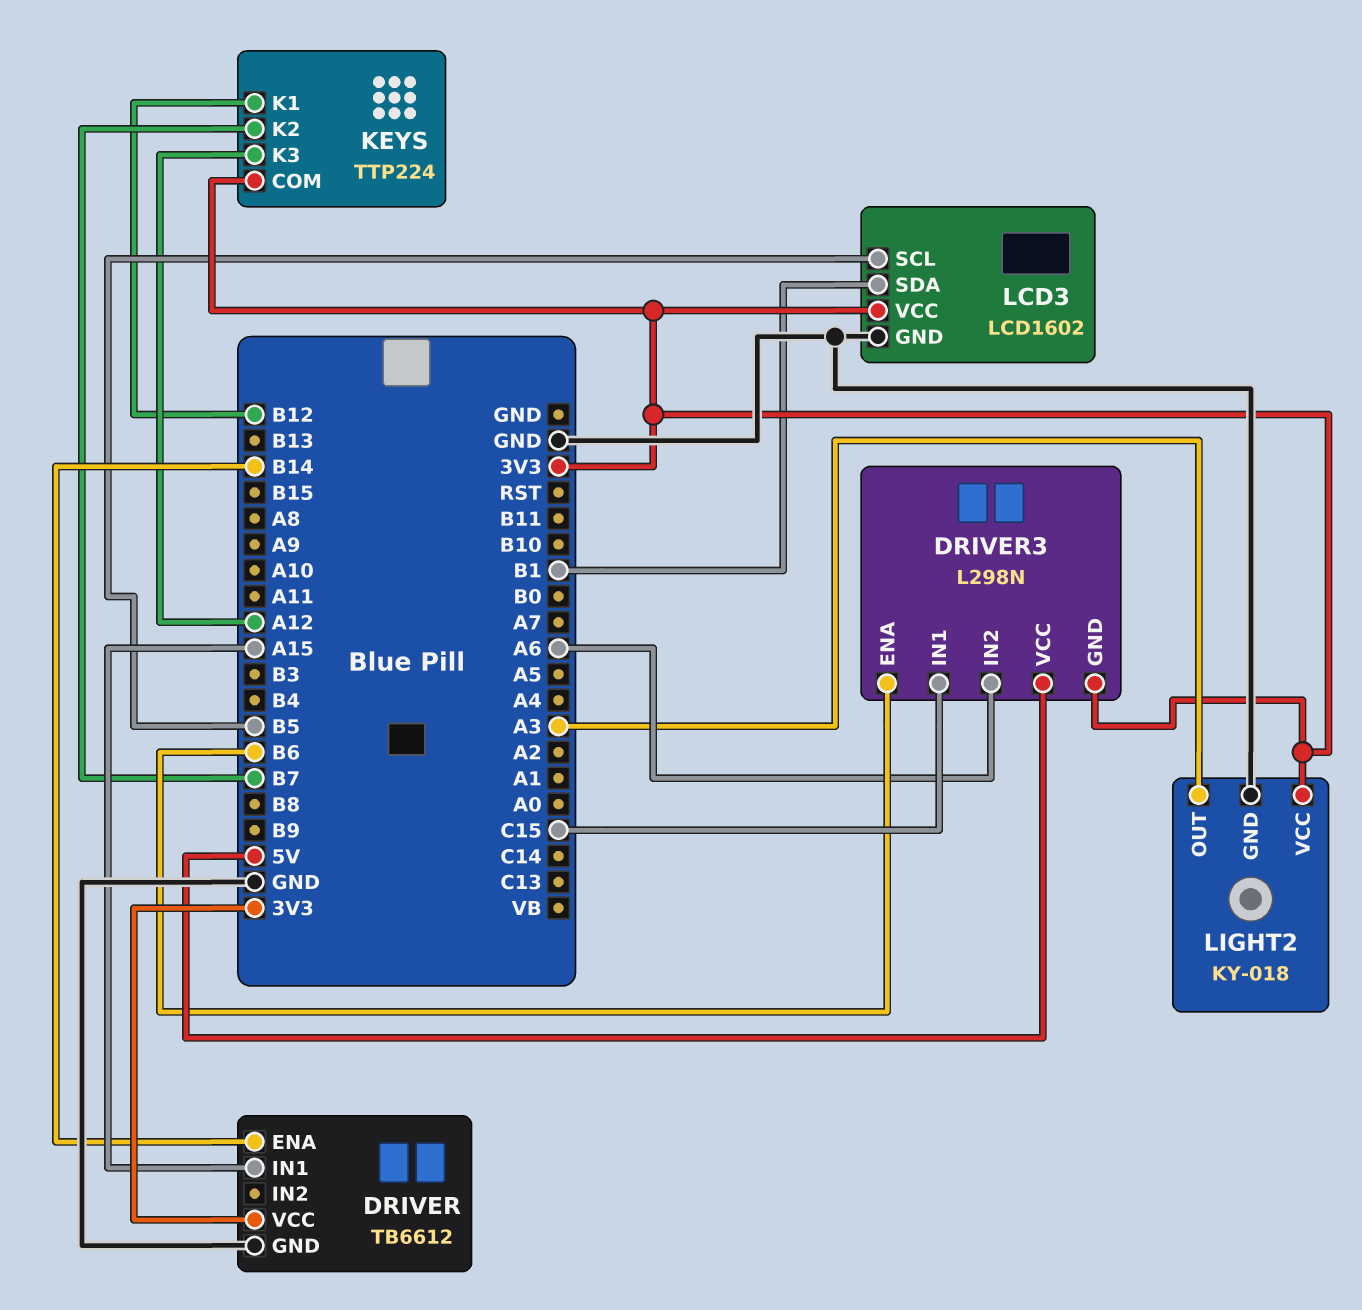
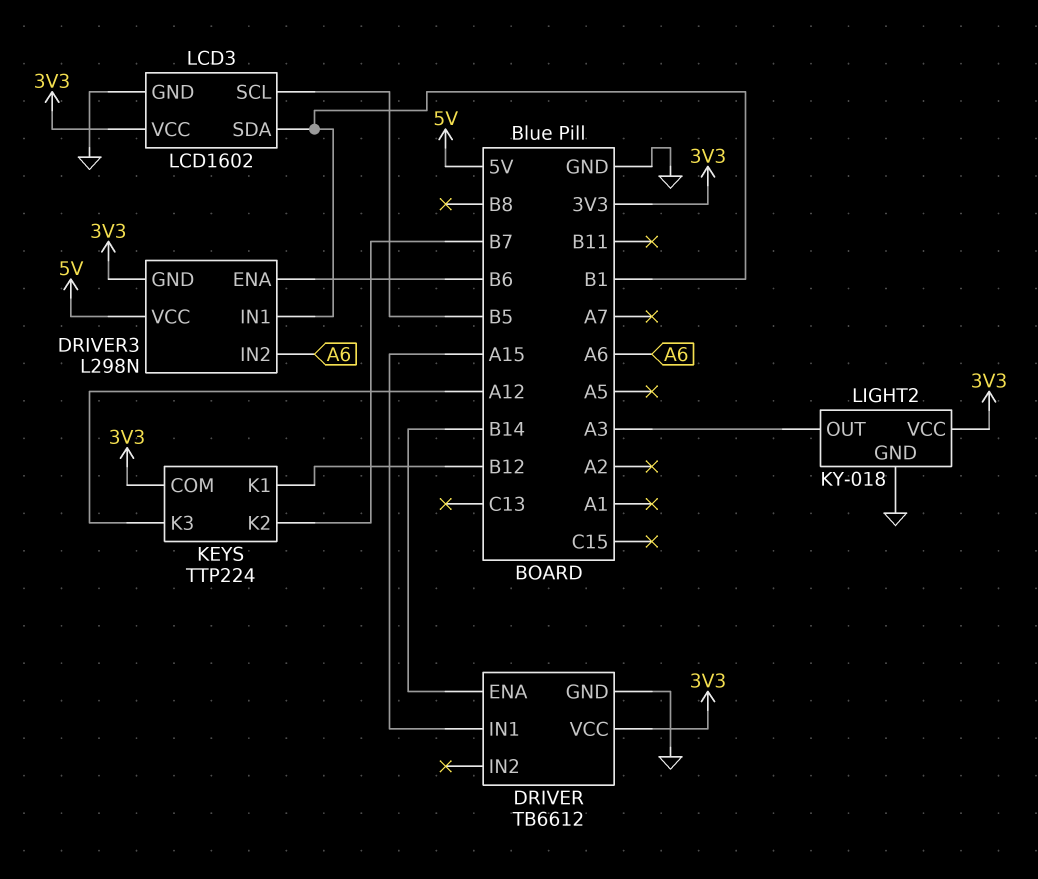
DRIVER3 pin IN1: C15 -> B1

